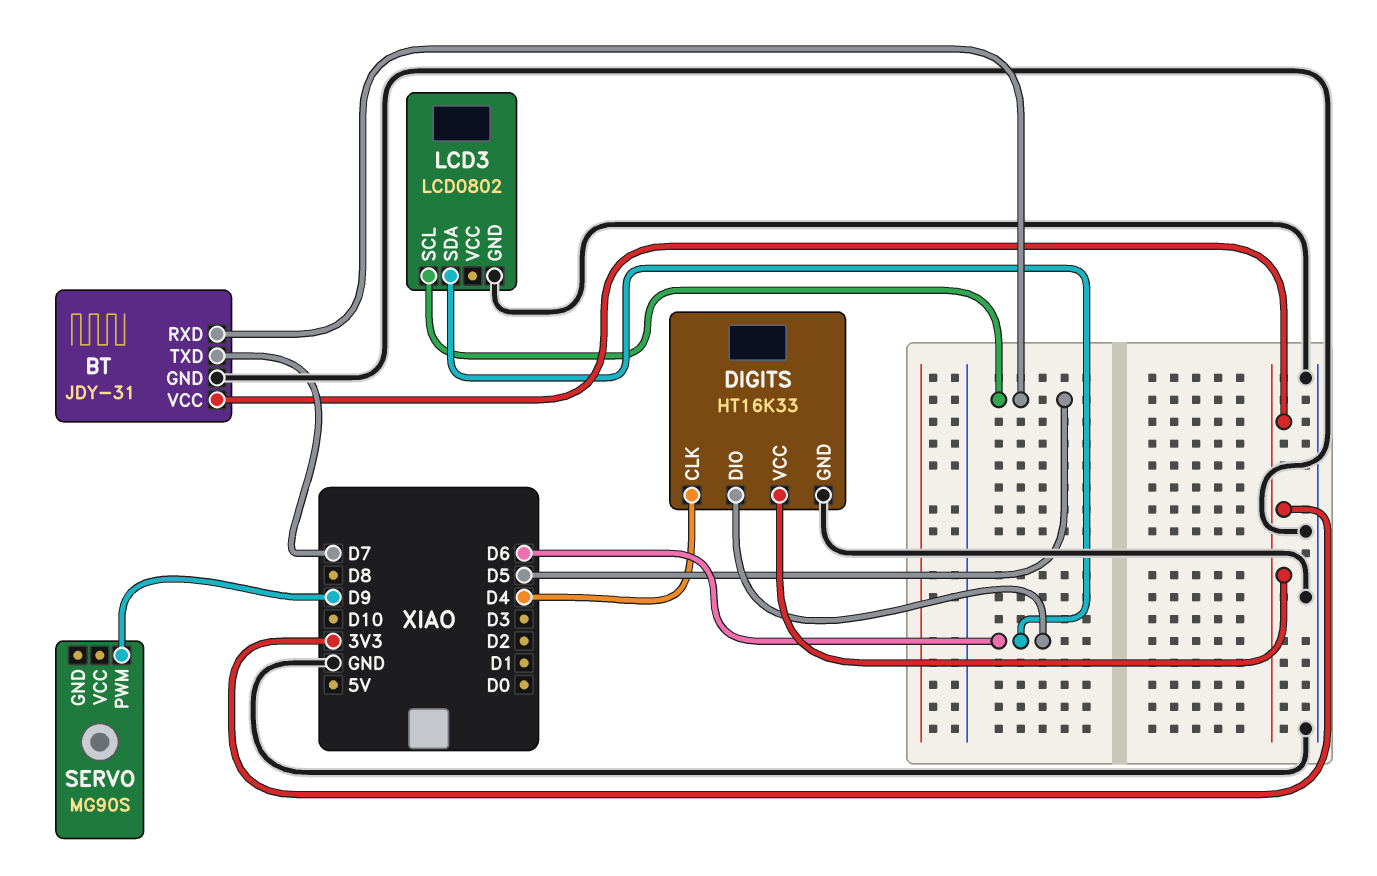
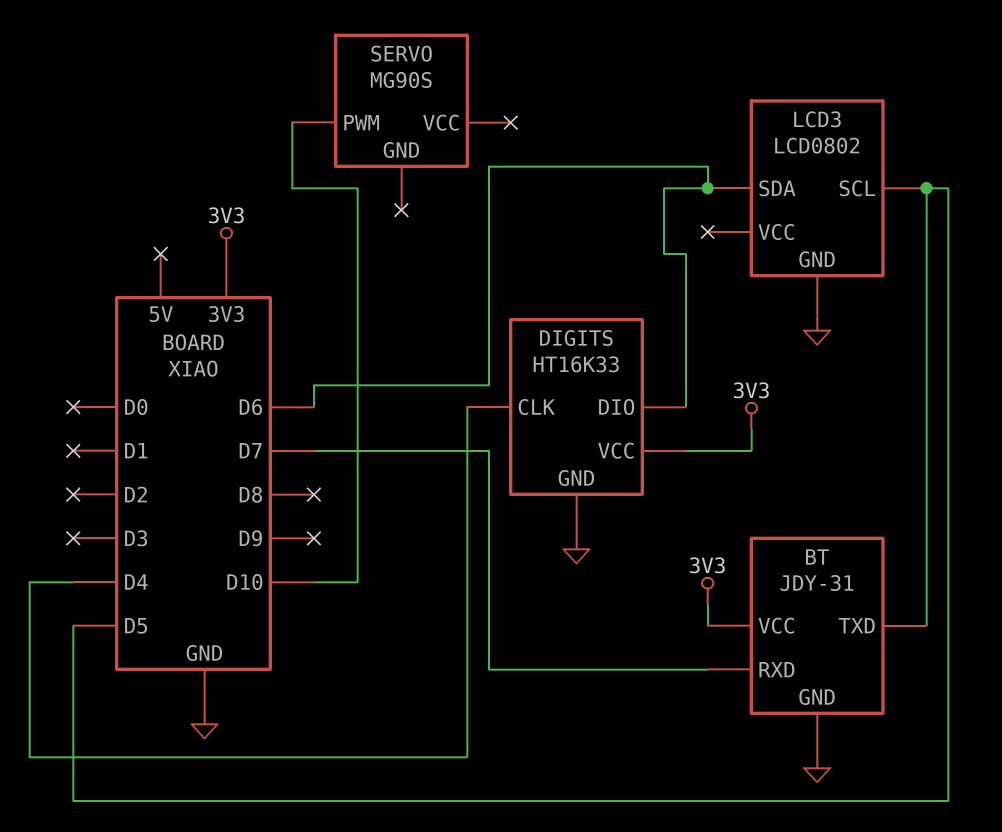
BT pin RXD: D5 -> D7
BT pin TXD: D7 -> D5
SERVO pin PWM: D9 -> D10

